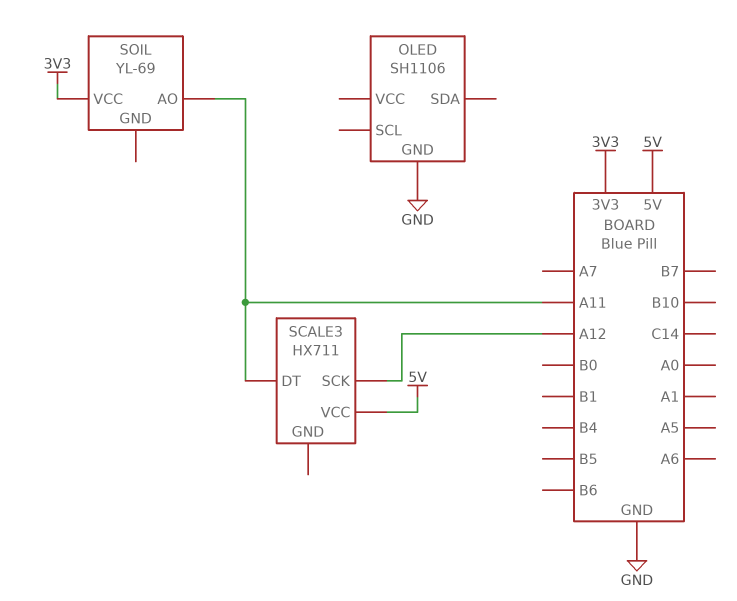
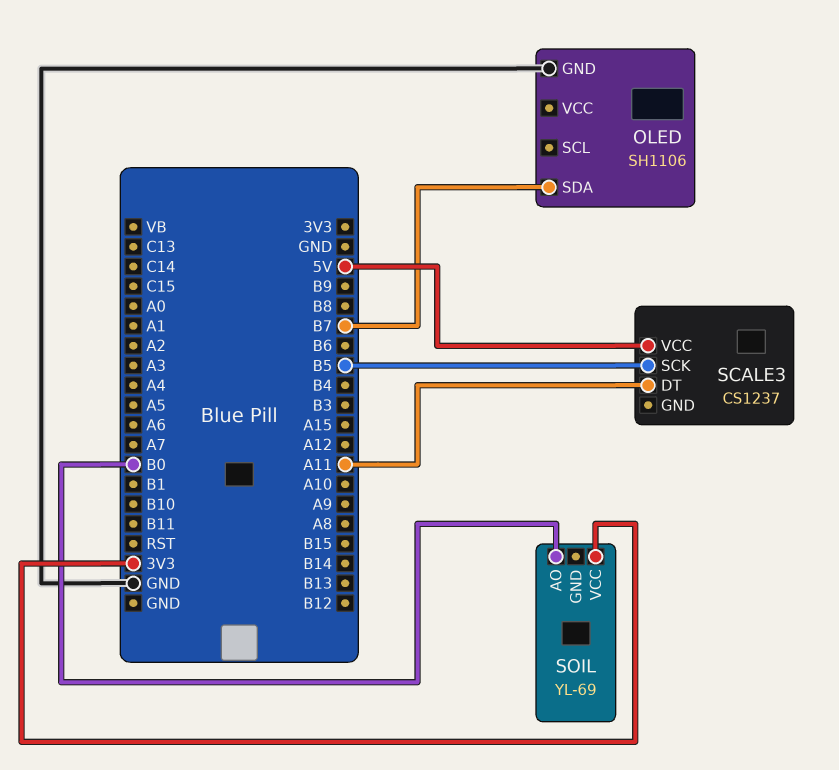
OLED pin SDA: none -> B7
SCALE3: HX711 -> CS1237
SCALE3 pin SCK: A12 -> B5
SOIL pin AO: A11 -> B0

